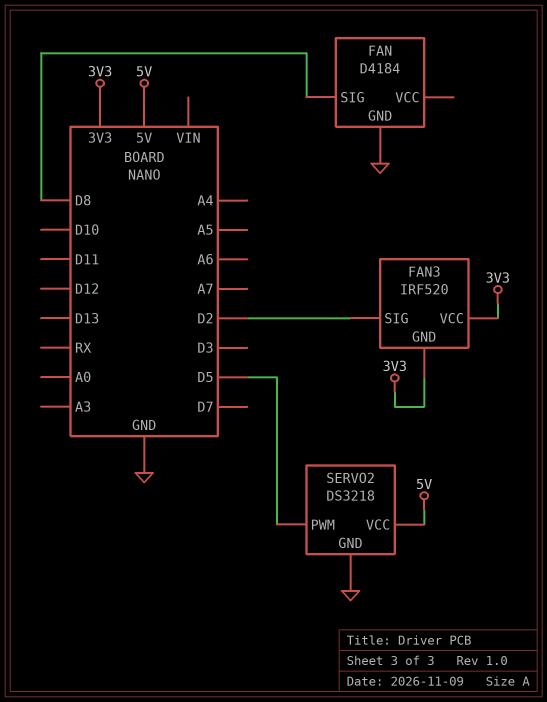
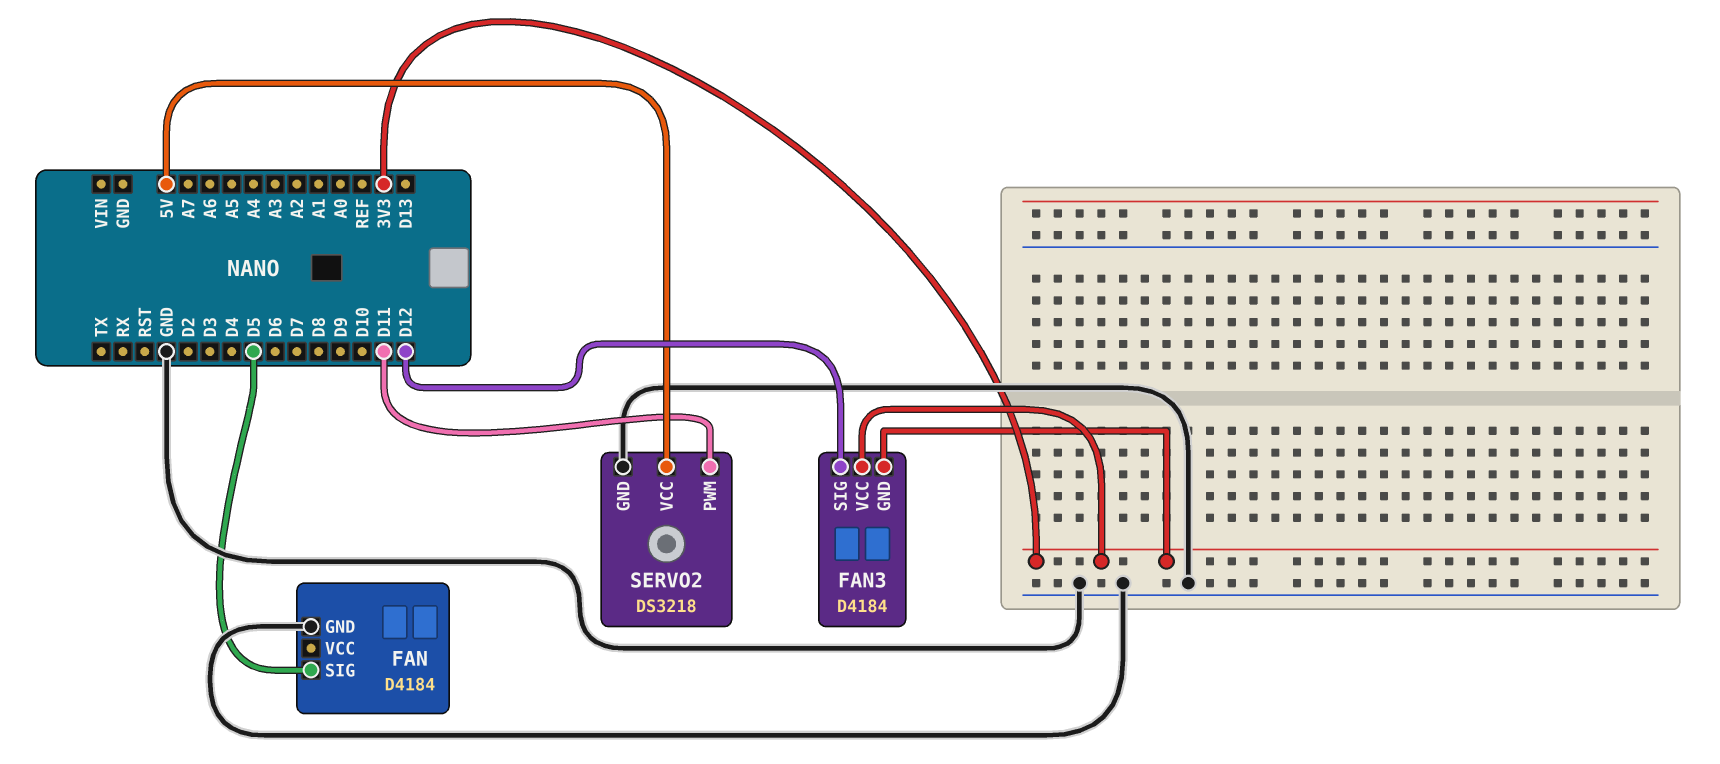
FAN pin SIG: D8 -> D5
FAN3: IRF520 -> D4184
FAN3 pin SIG: D2 -> D12
SERVO2 pin PWM: D5 -> D11

